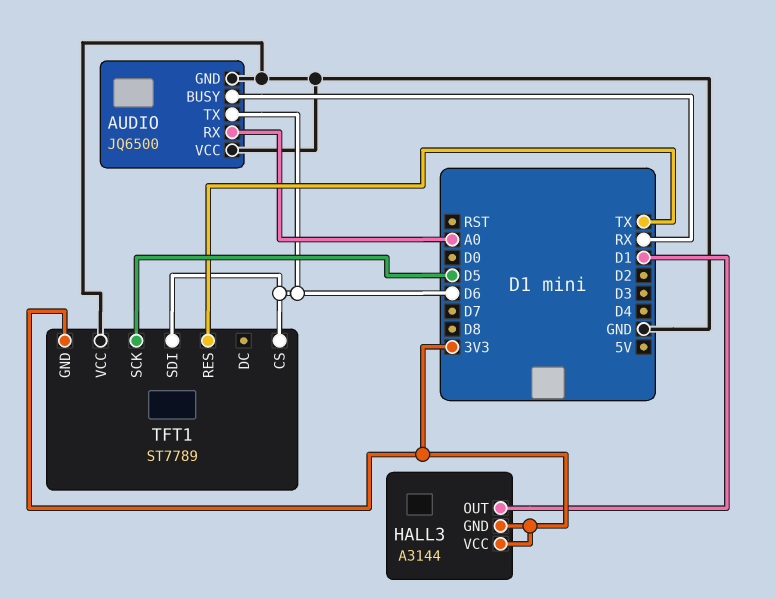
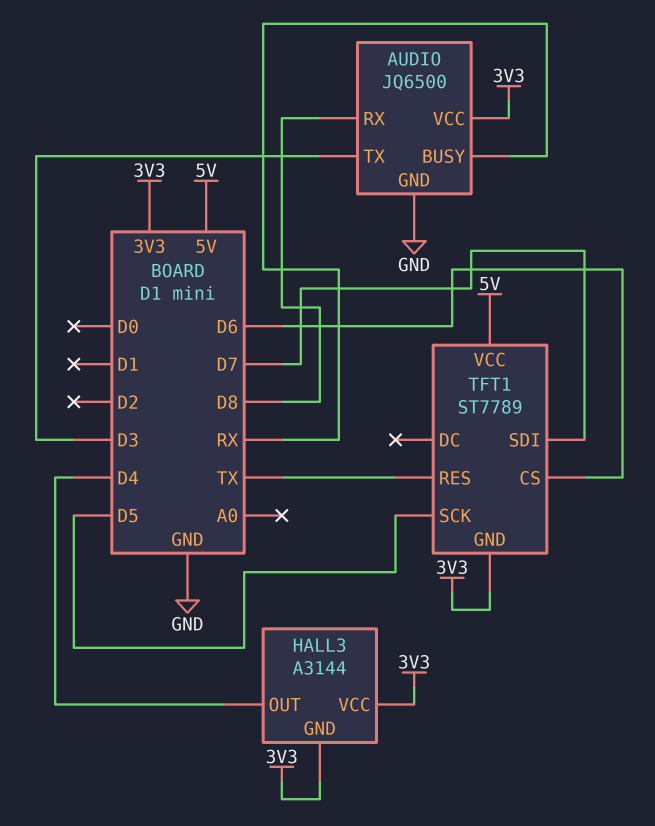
AUDIO pin RX: A0 -> D8
AUDIO pin TX: D6 -> D3
AUDIO pin VCC: GND -> 3V3
HALL3 pin OUT: D1 -> D4
TFT1 pin SDI: D6 -> D7
TFT1 pin VCC: GND -> 5V

